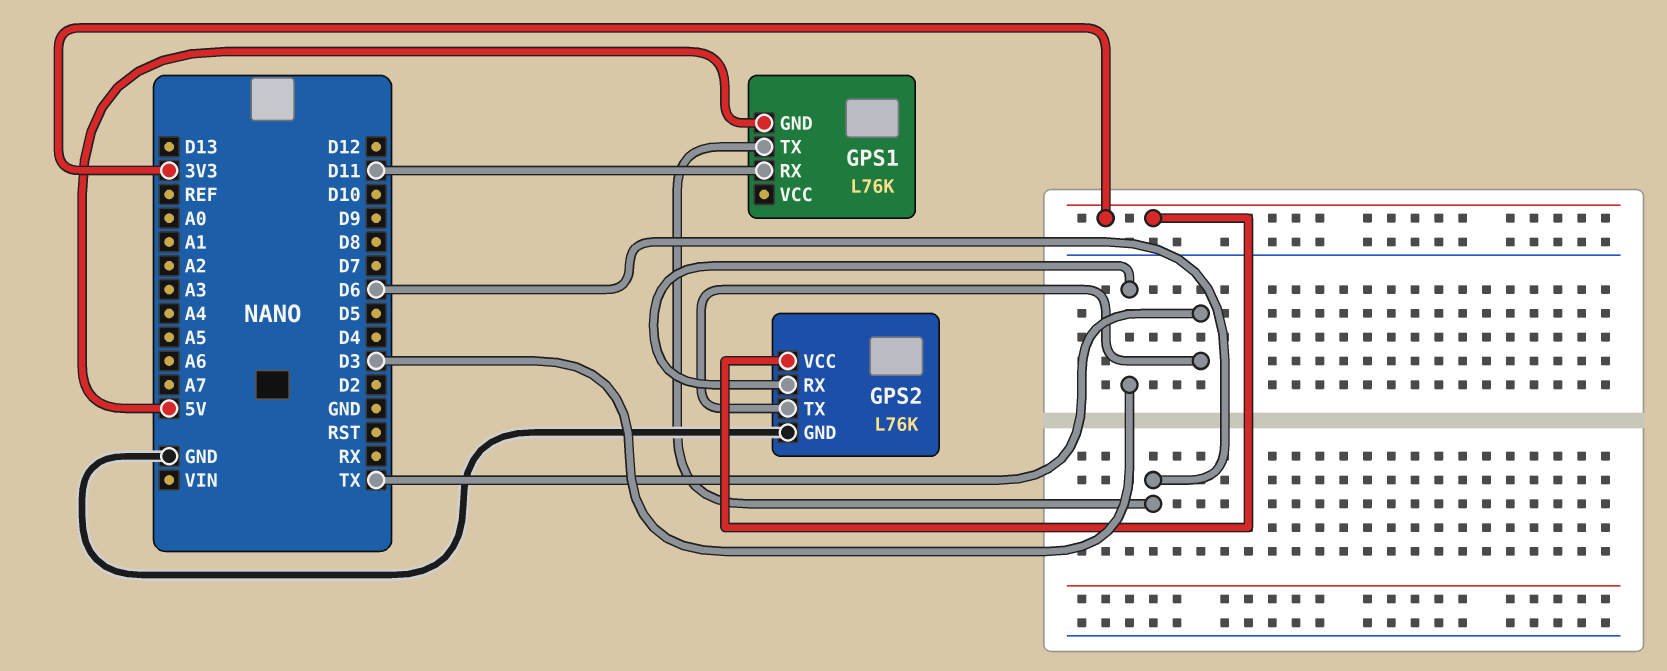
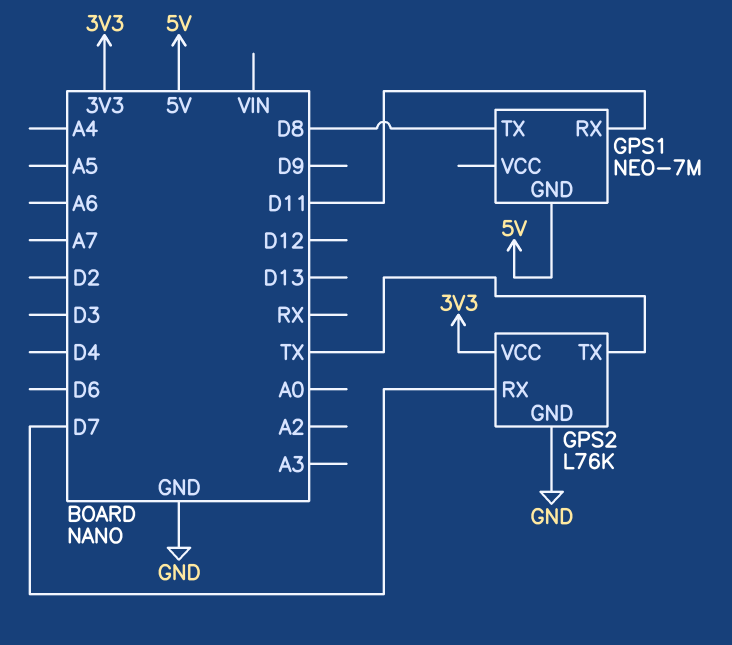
GPS1: L76K -> NEO-7M
GPS1 pin TX: D6 -> D8
GPS2 pin RX: D3 -> D7

